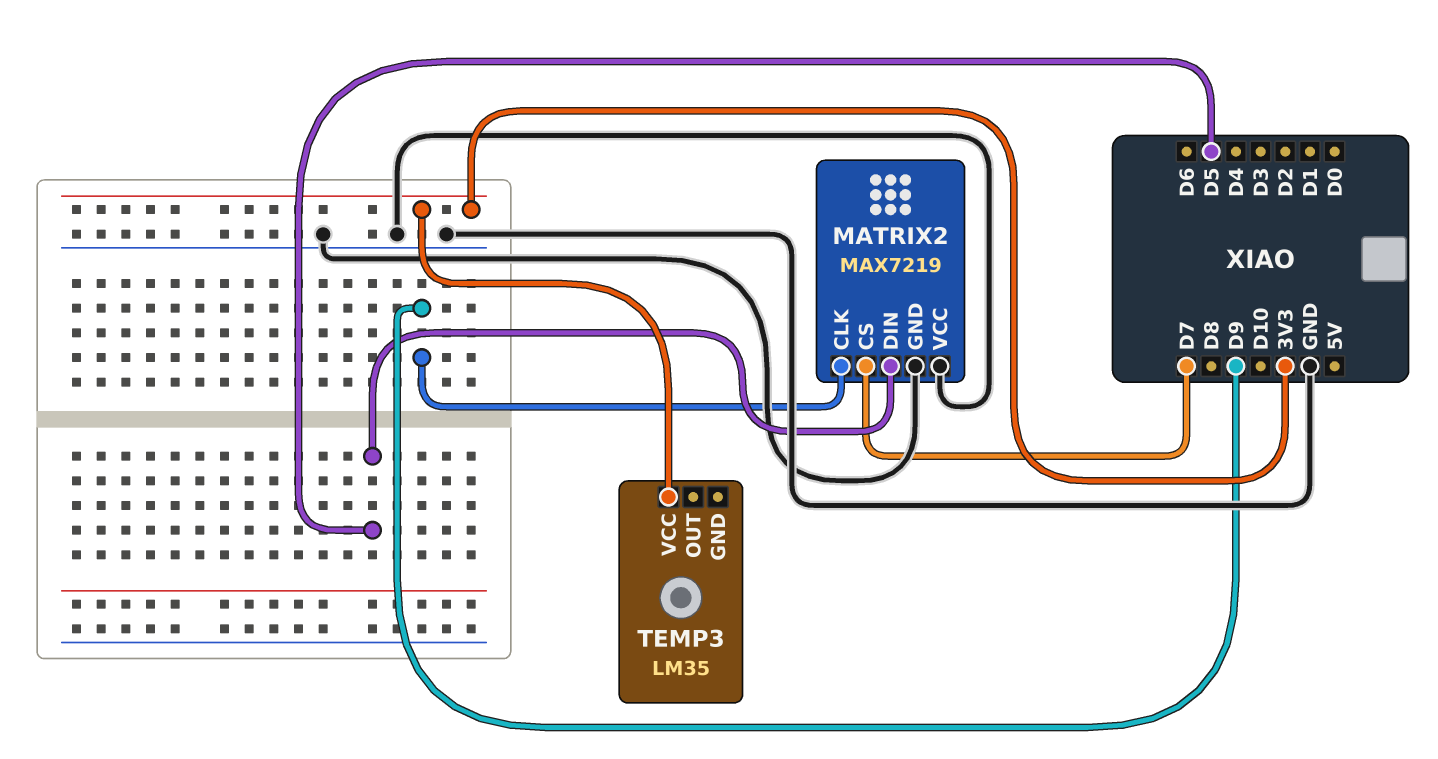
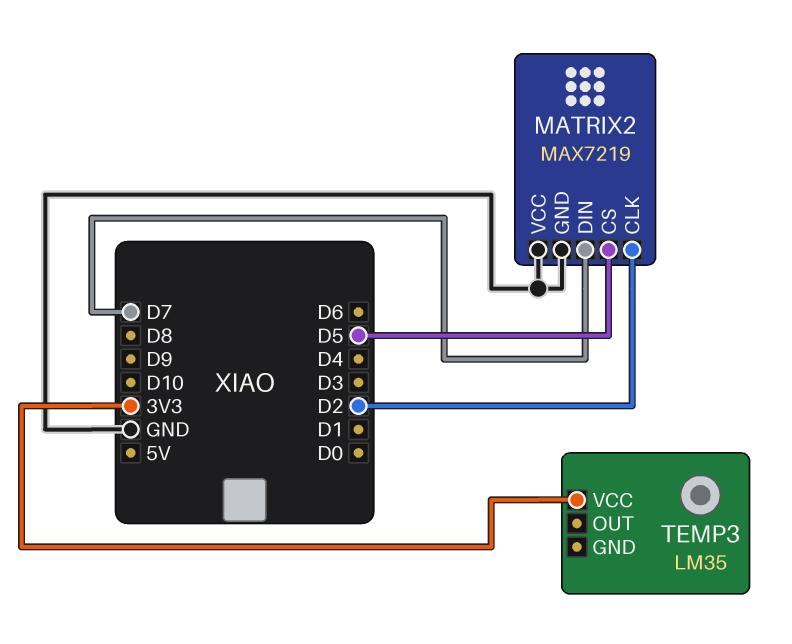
MATRIX2 pin CLK: D9 -> D2
MATRIX2 pin CS: D7 -> D5
MATRIX2 pin DIN: D5 -> D7

